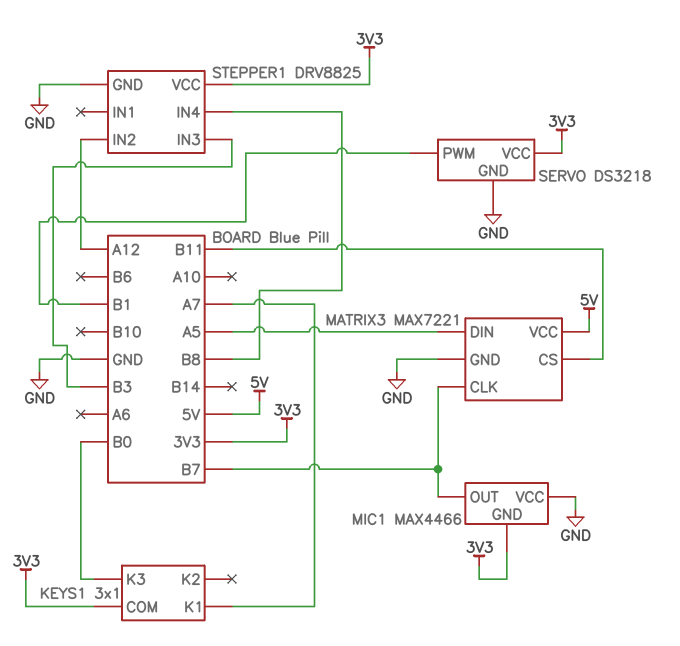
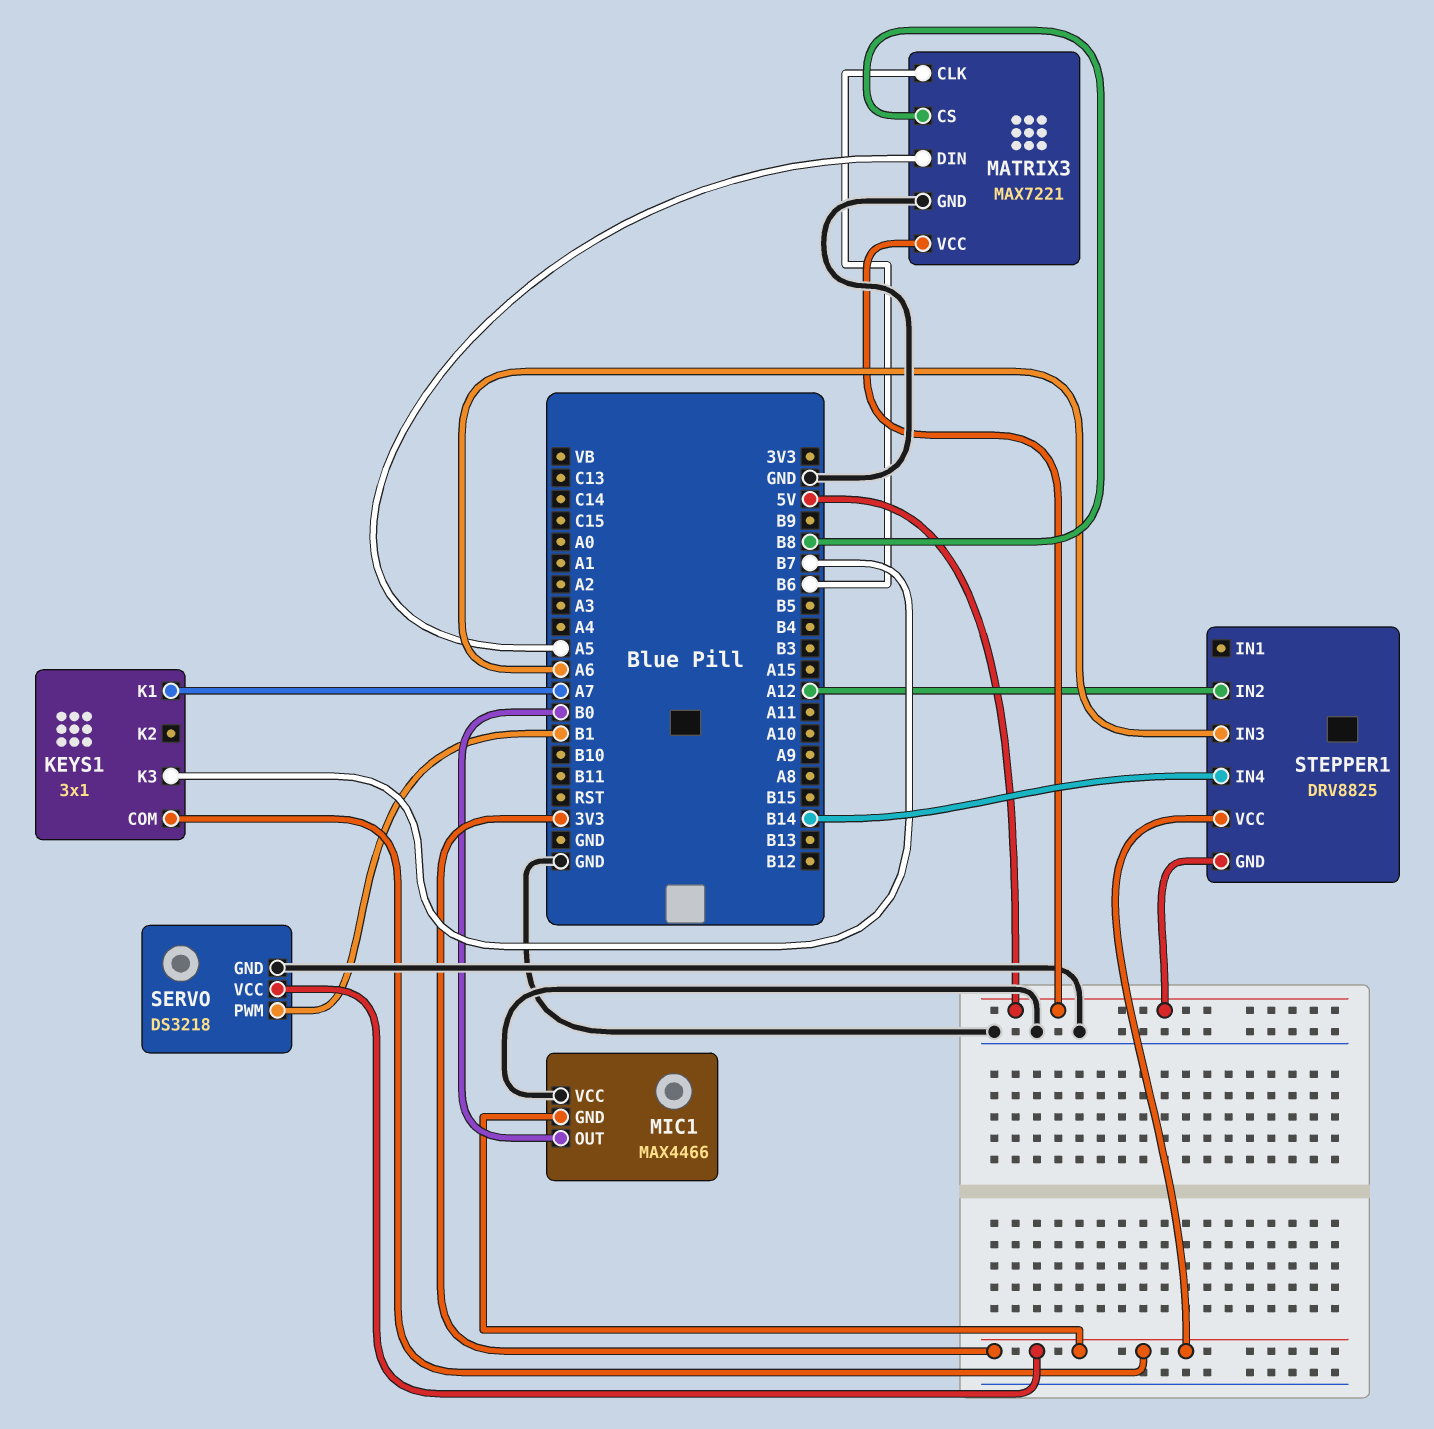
KEYS1 pin K3: B0 -> B7
MATRIX3 pin CLK: B7 -> B6
MATRIX3 pin CS: B11 -> B8
MIC1 pin OUT: B7 -> B0
STEPPER1 pin GND: GND -> 5V
STEPPER1 pin IN3: B3 -> A6
STEPPER1 pin IN4: B8 -> B14

